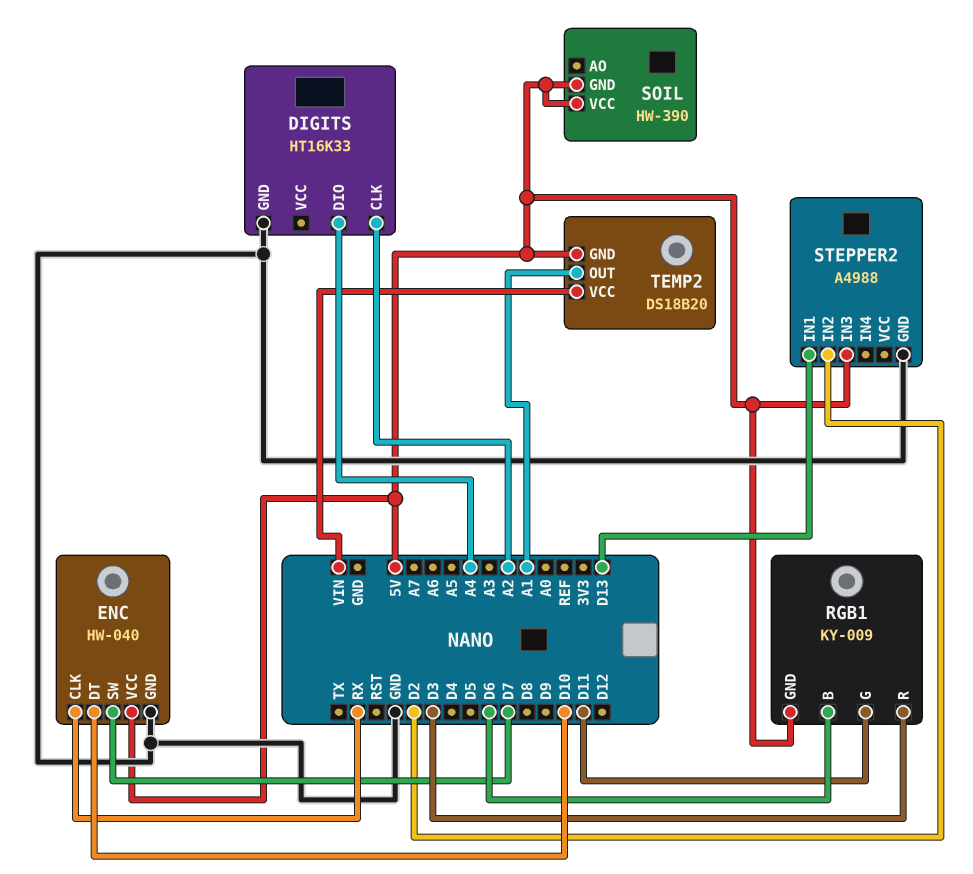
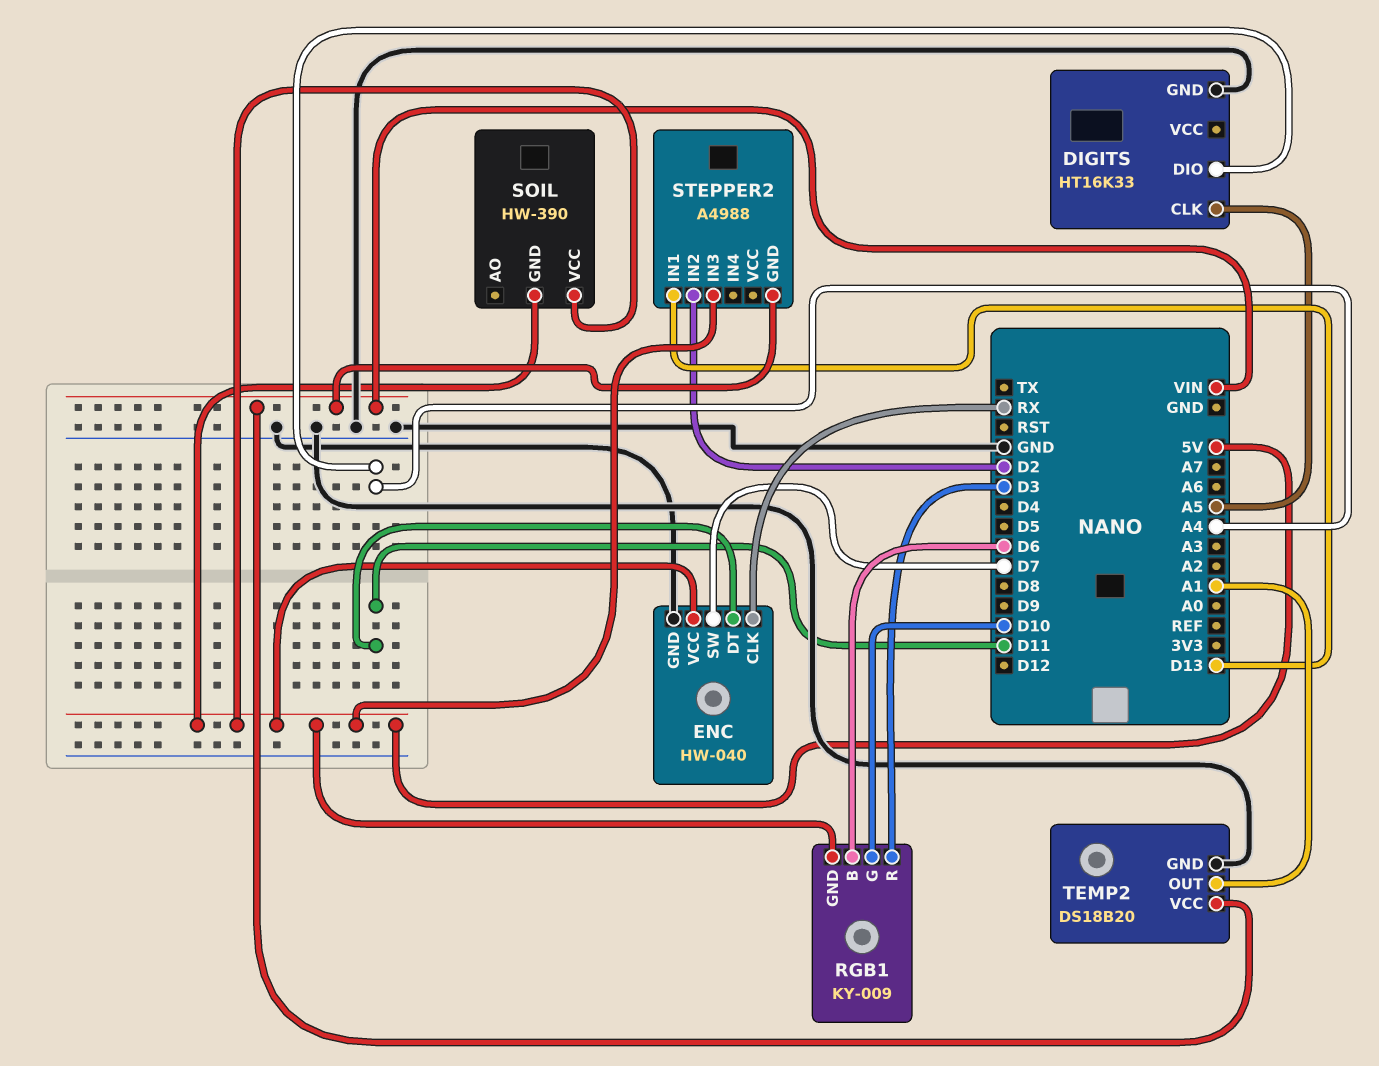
DIGITS pin CLK: A2 -> A5
ENC pin DT: D10 -> D11
RGB1 pin G: D11 -> D10
STEPPER2 pin GND: GND -> VIN
TEMP2 pin GND: 5V -> GND

